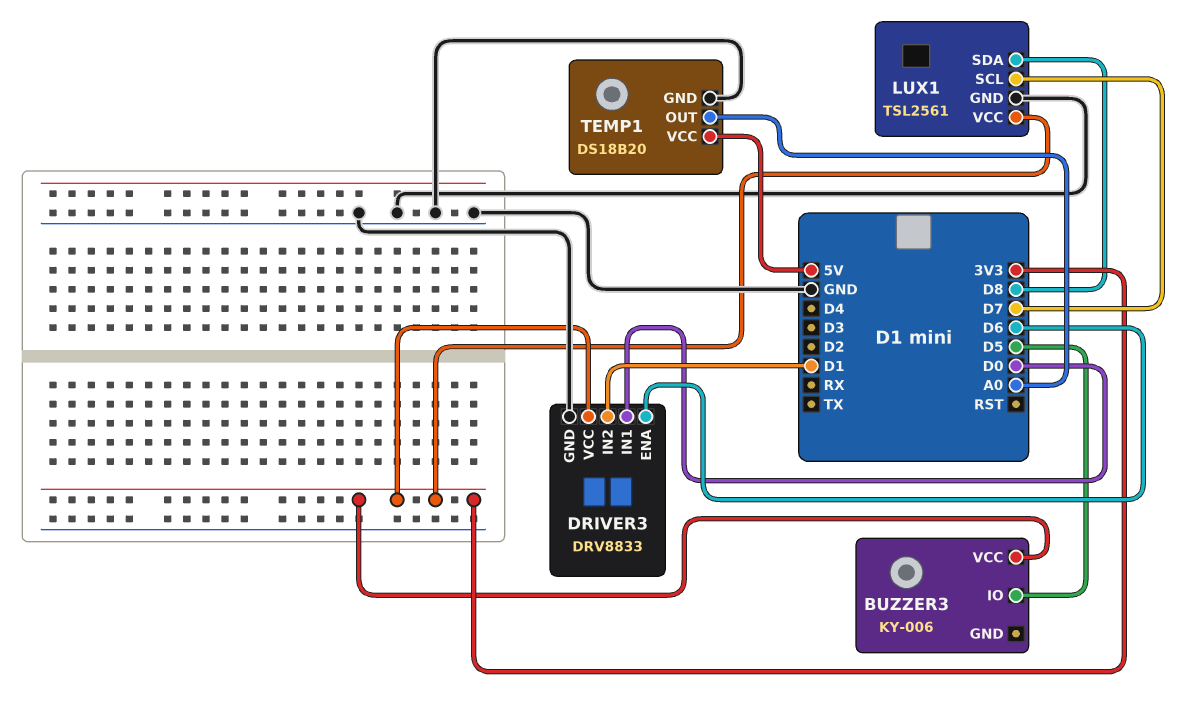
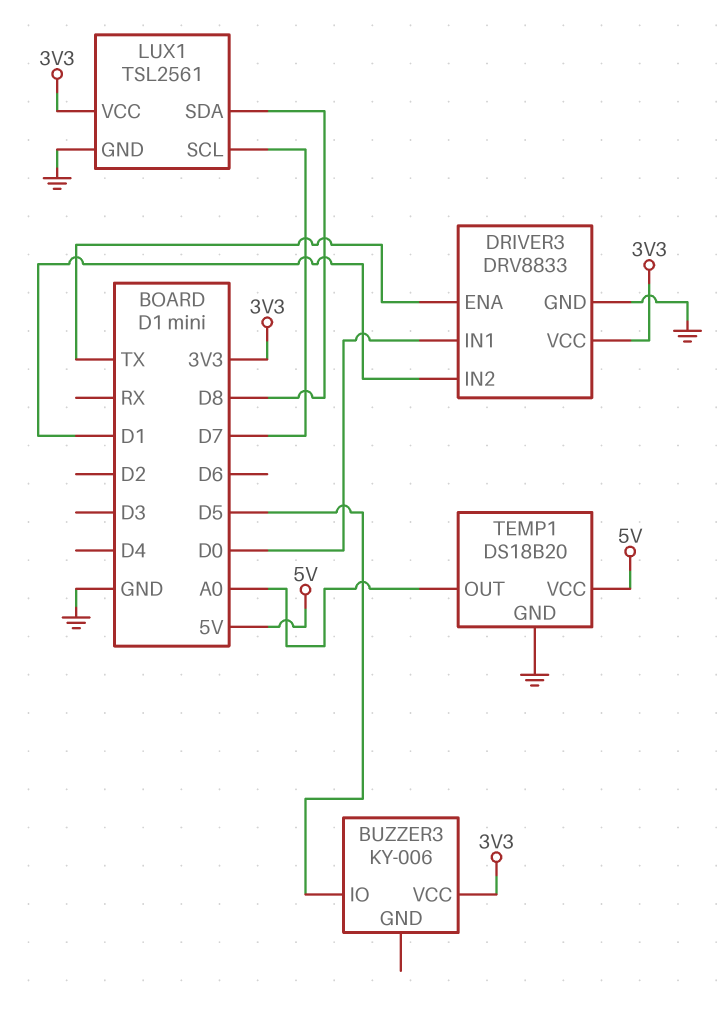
DRIVER3 pin ENA: D6 -> TX

